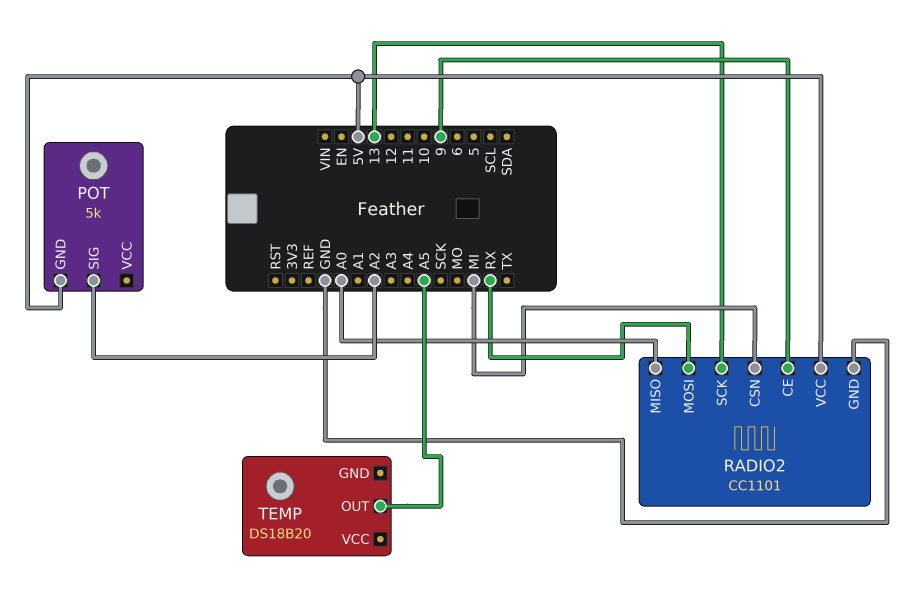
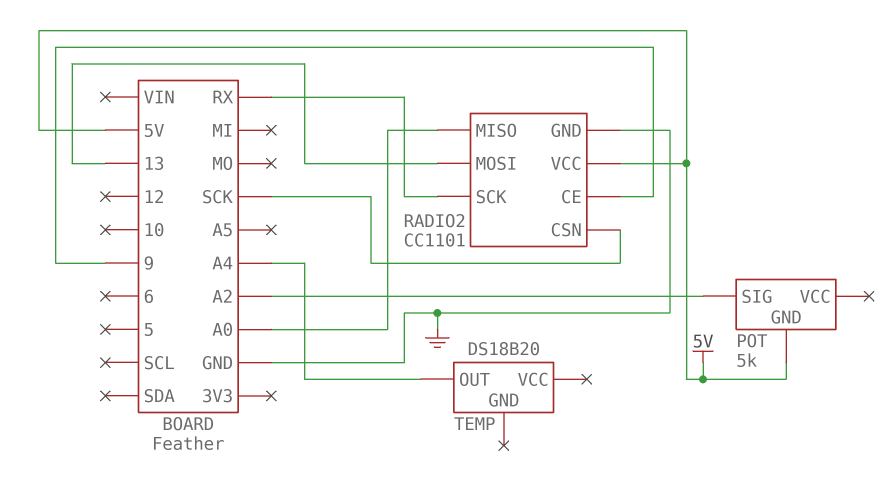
RADIO2 pin CSN: MI -> SCK
RADIO2 pin MOSI: RX -> 13
RADIO2 pin SCK: 13 -> RX
TEMP pin OUT: A5 -> A4

